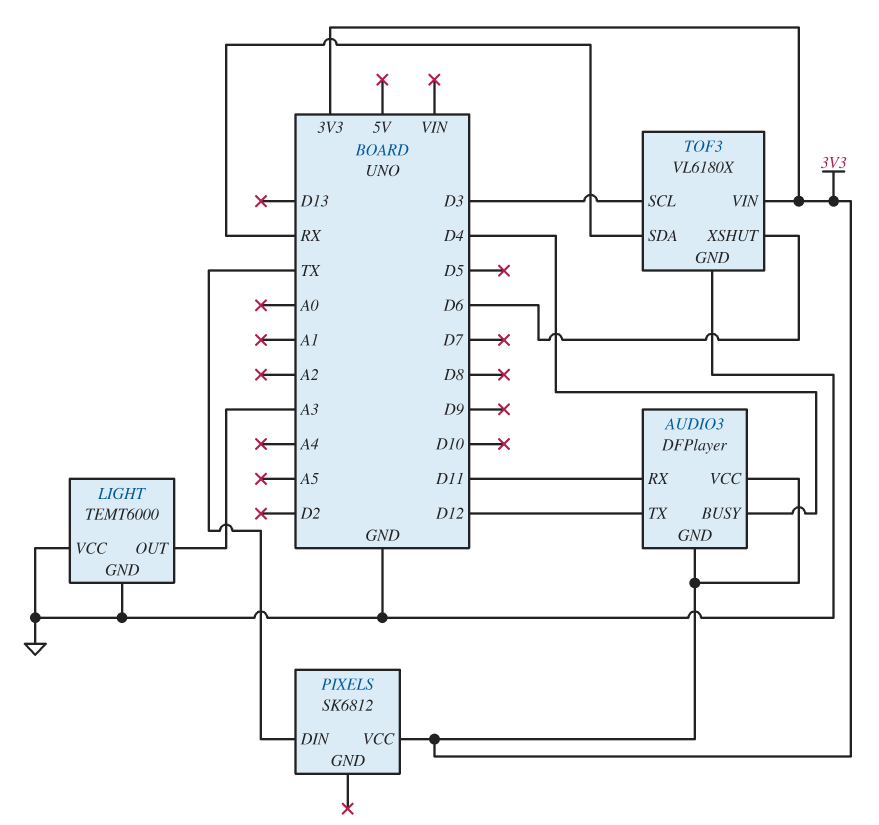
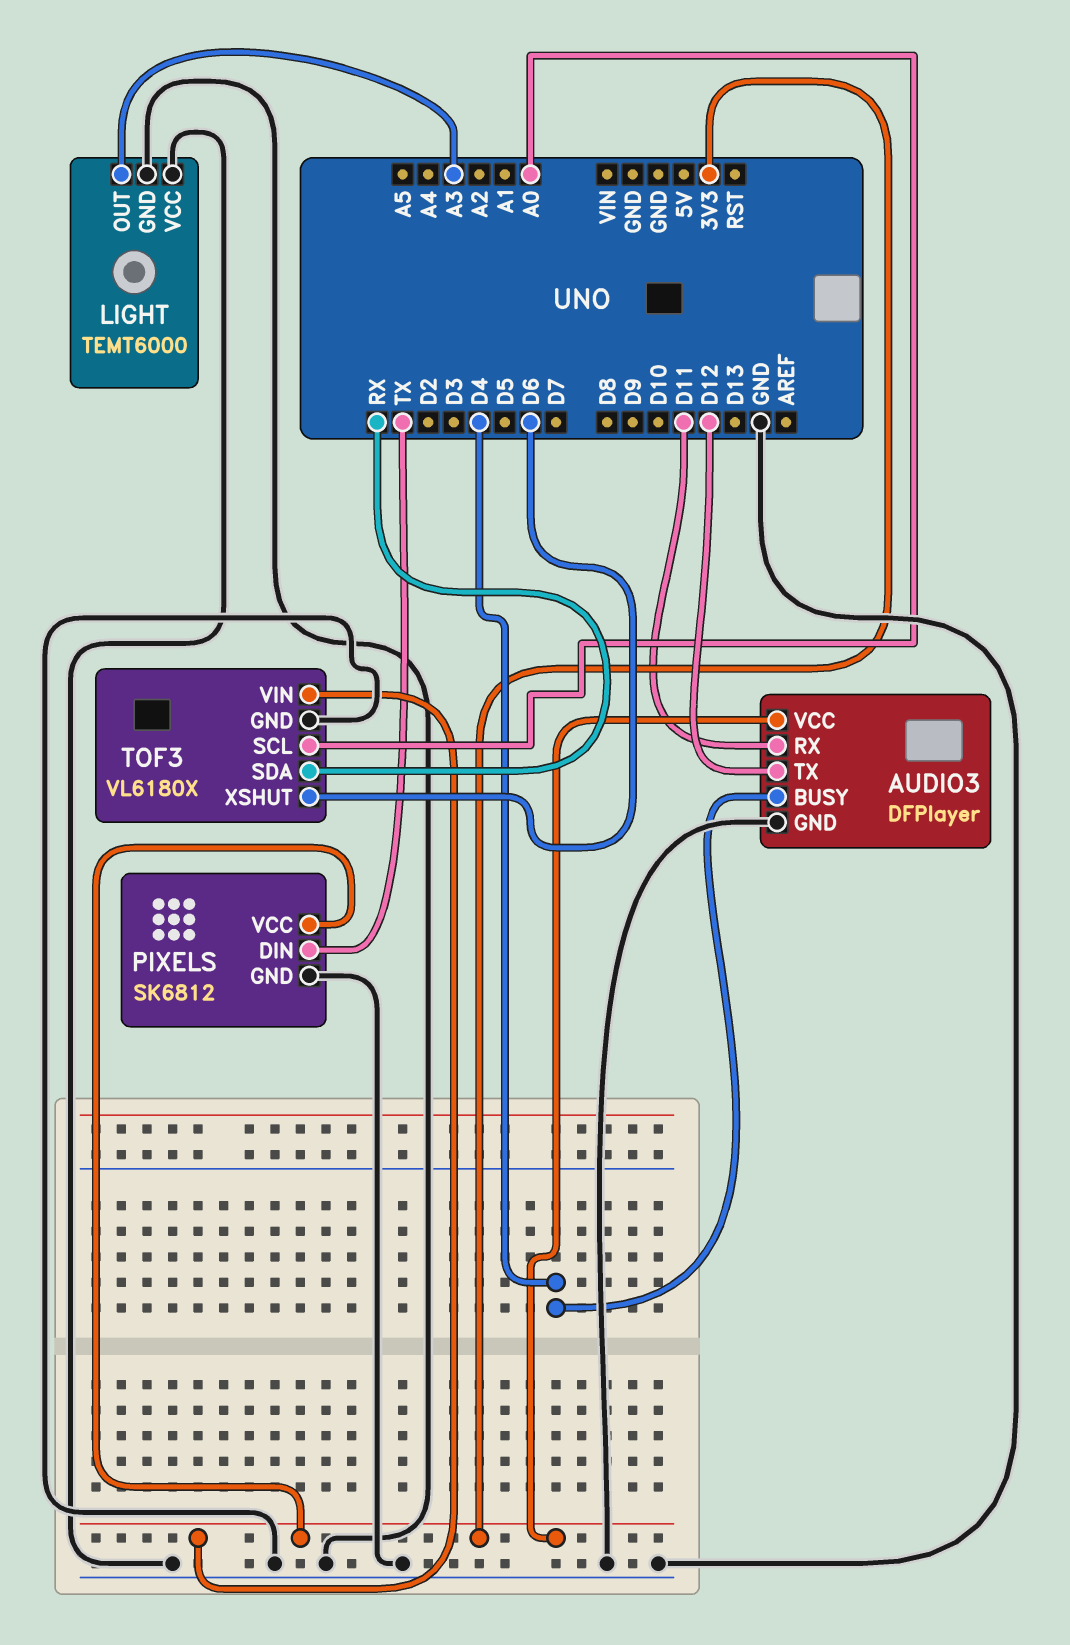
AUDIO3 pin GND: 3V3 -> GND
PIXELS pin GND: none -> GND
TOF3 pin SCL: D3 -> A0

